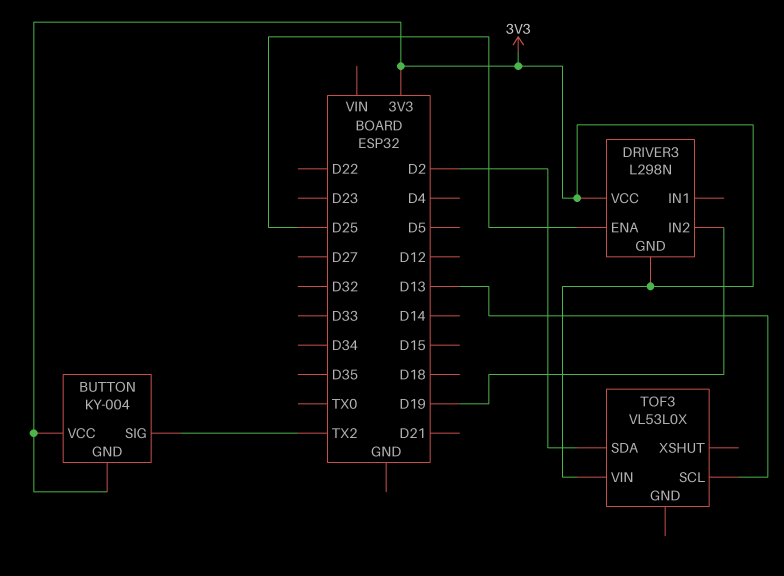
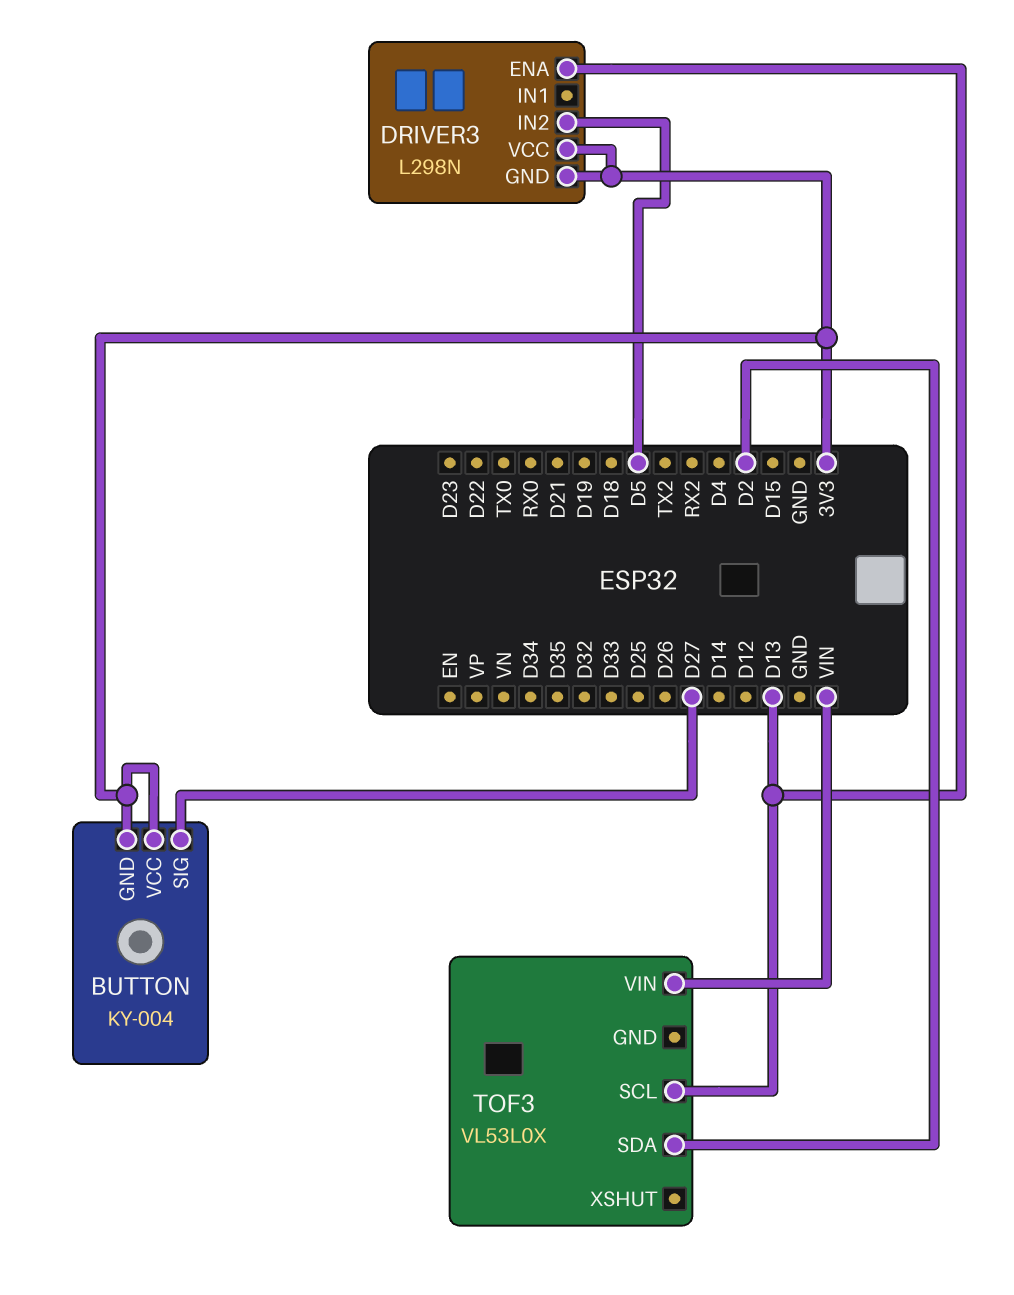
BUTTON pin SIG: TX2 -> D27
DRIVER3 pin ENA: D25 -> D13
DRIVER3 pin IN2: D19 -> D5
TOF3 pin VIN: 3V3 -> VIN

